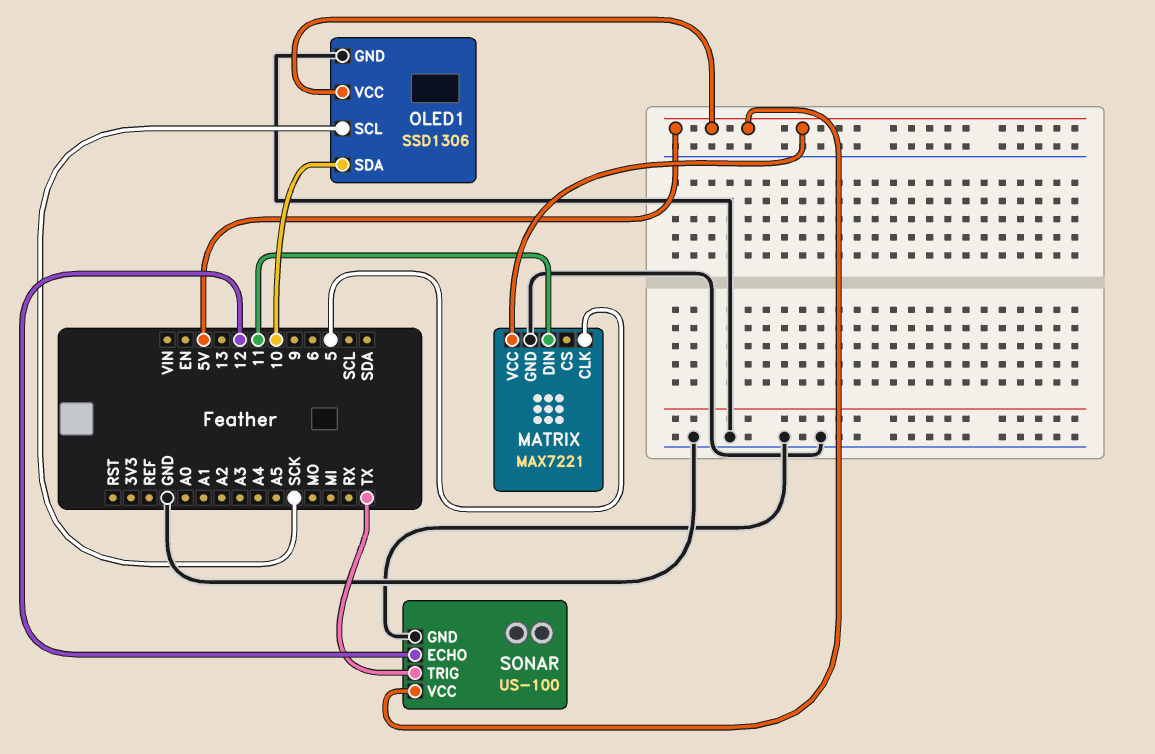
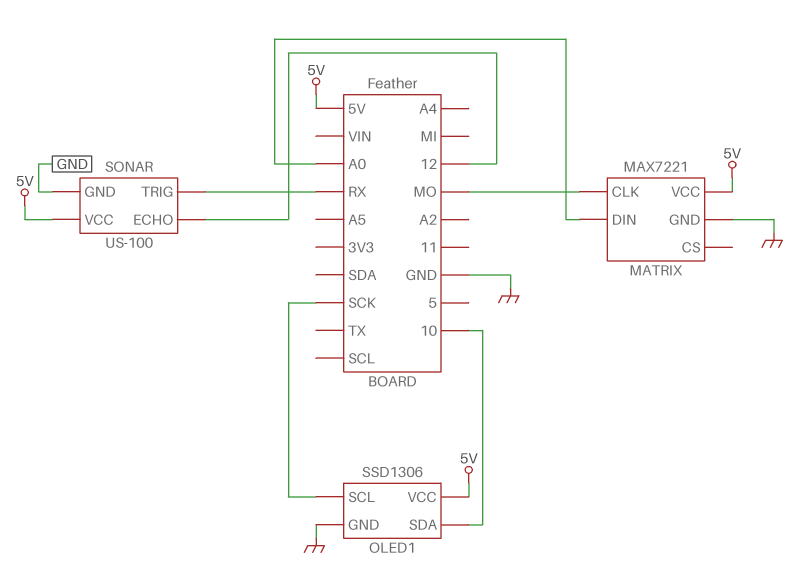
MATRIX pin CLK: 5 -> MO
MATRIX pin DIN: 11 -> A0
SONAR pin TRIG: TX -> RX

